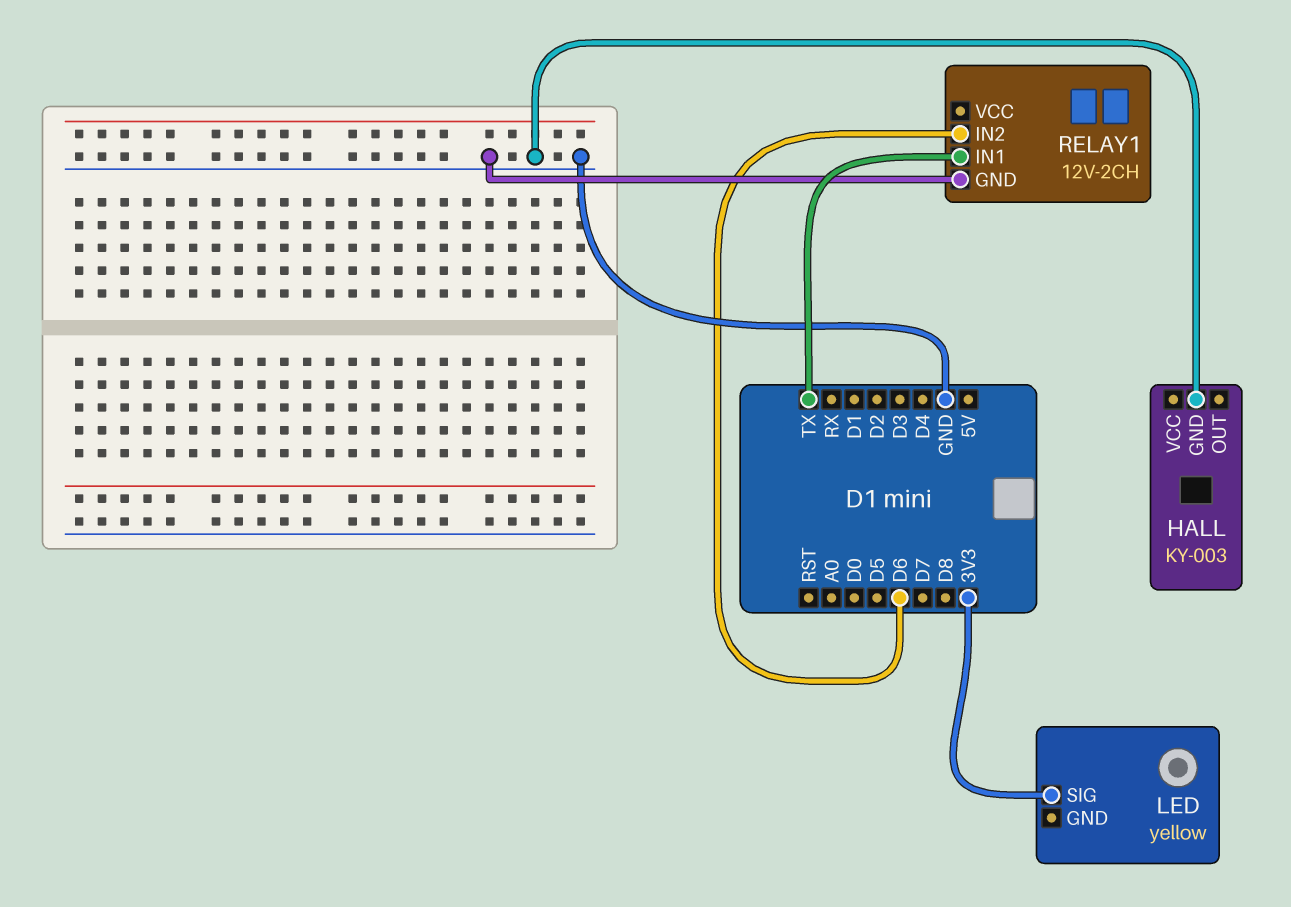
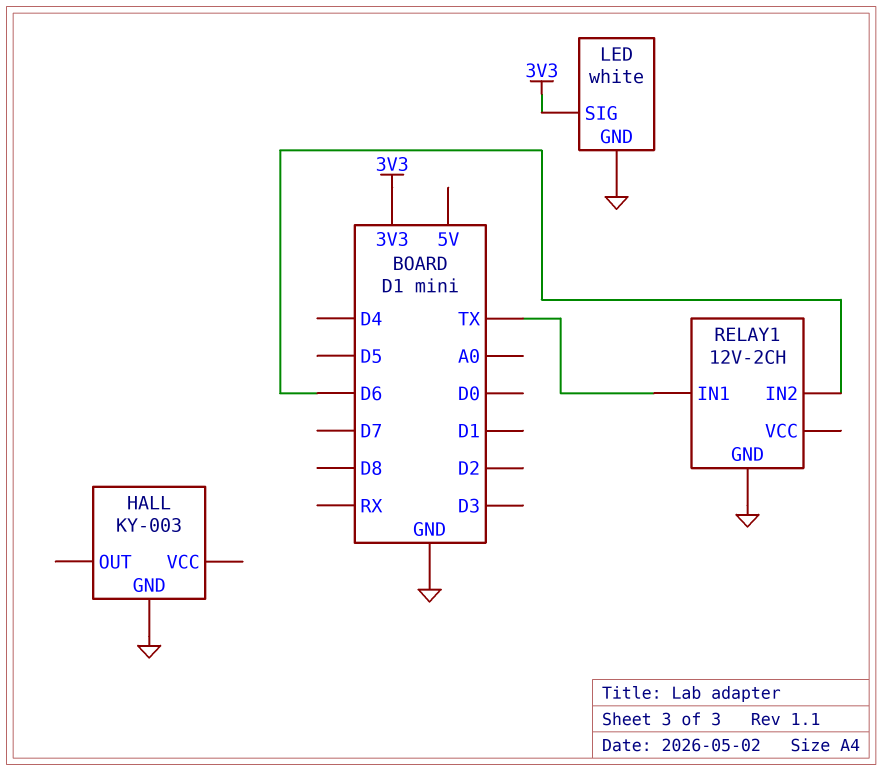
LED: yellow -> white
LED pin GND: none -> GND

